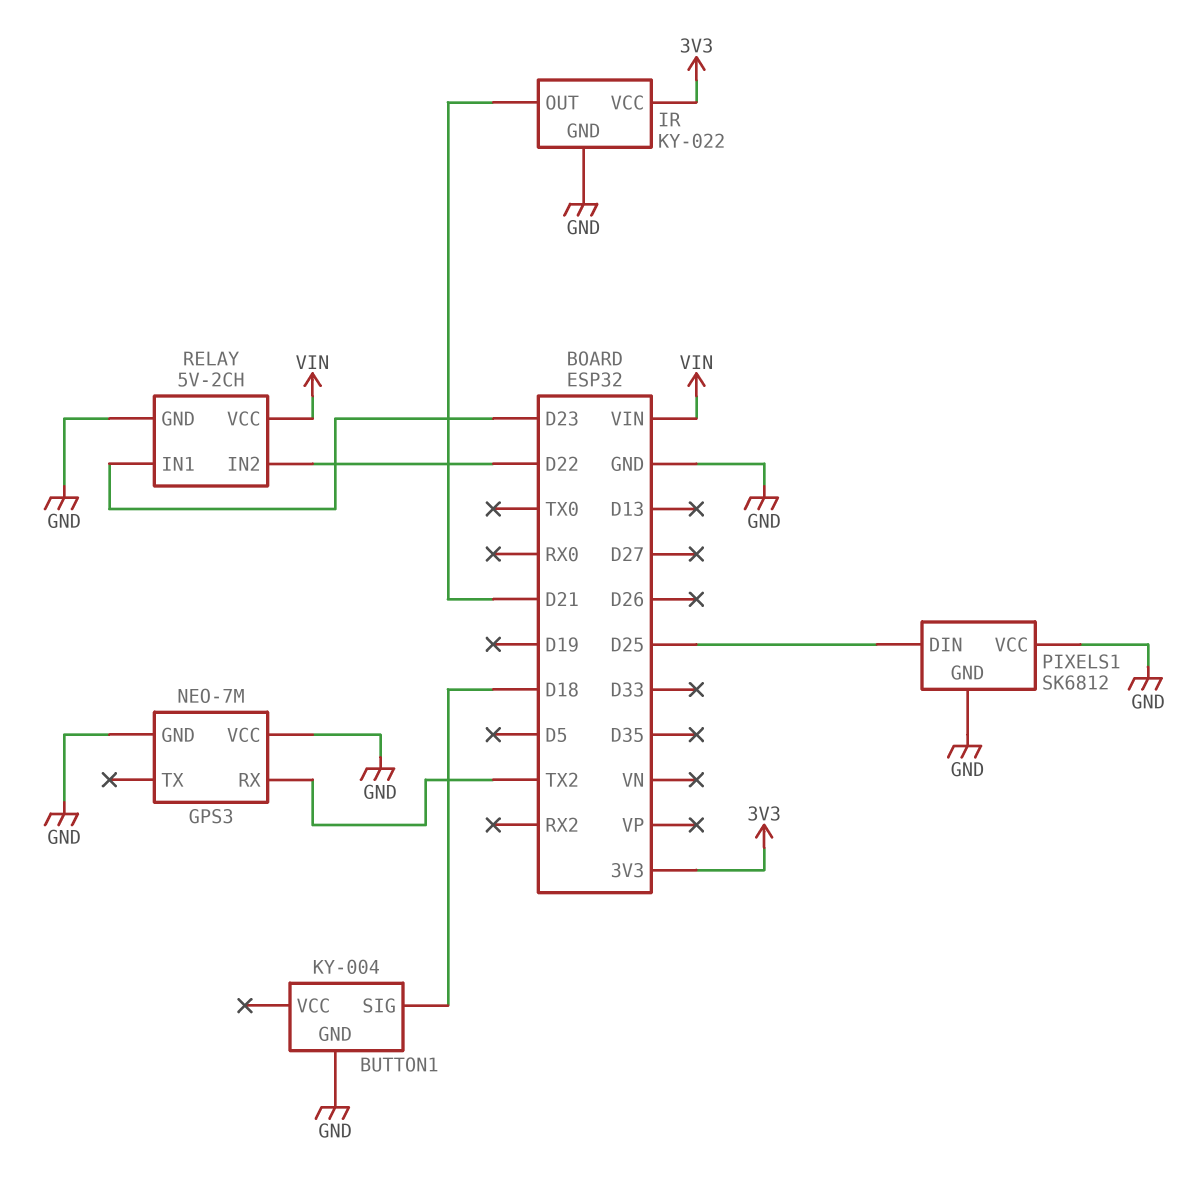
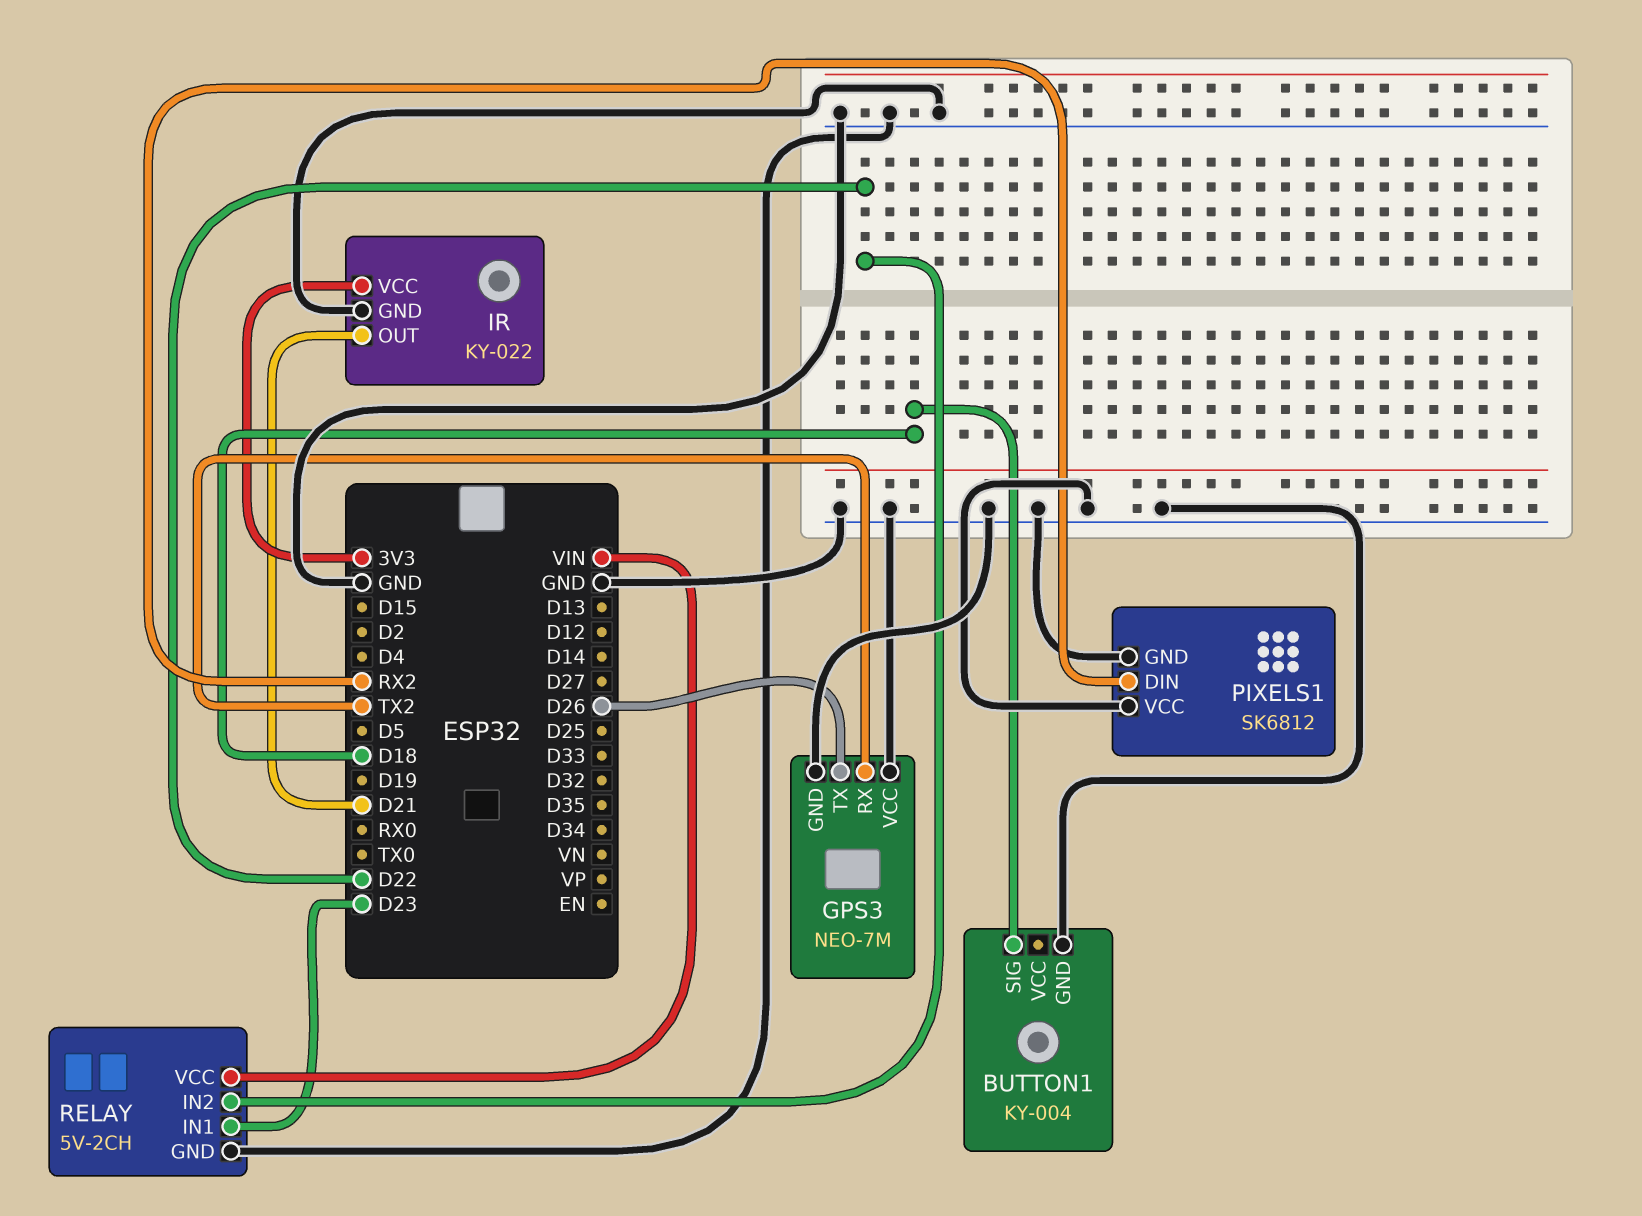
GPS3 pin TX: none -> D26
PIXELS1 pin DIN: D25 -> RX2

